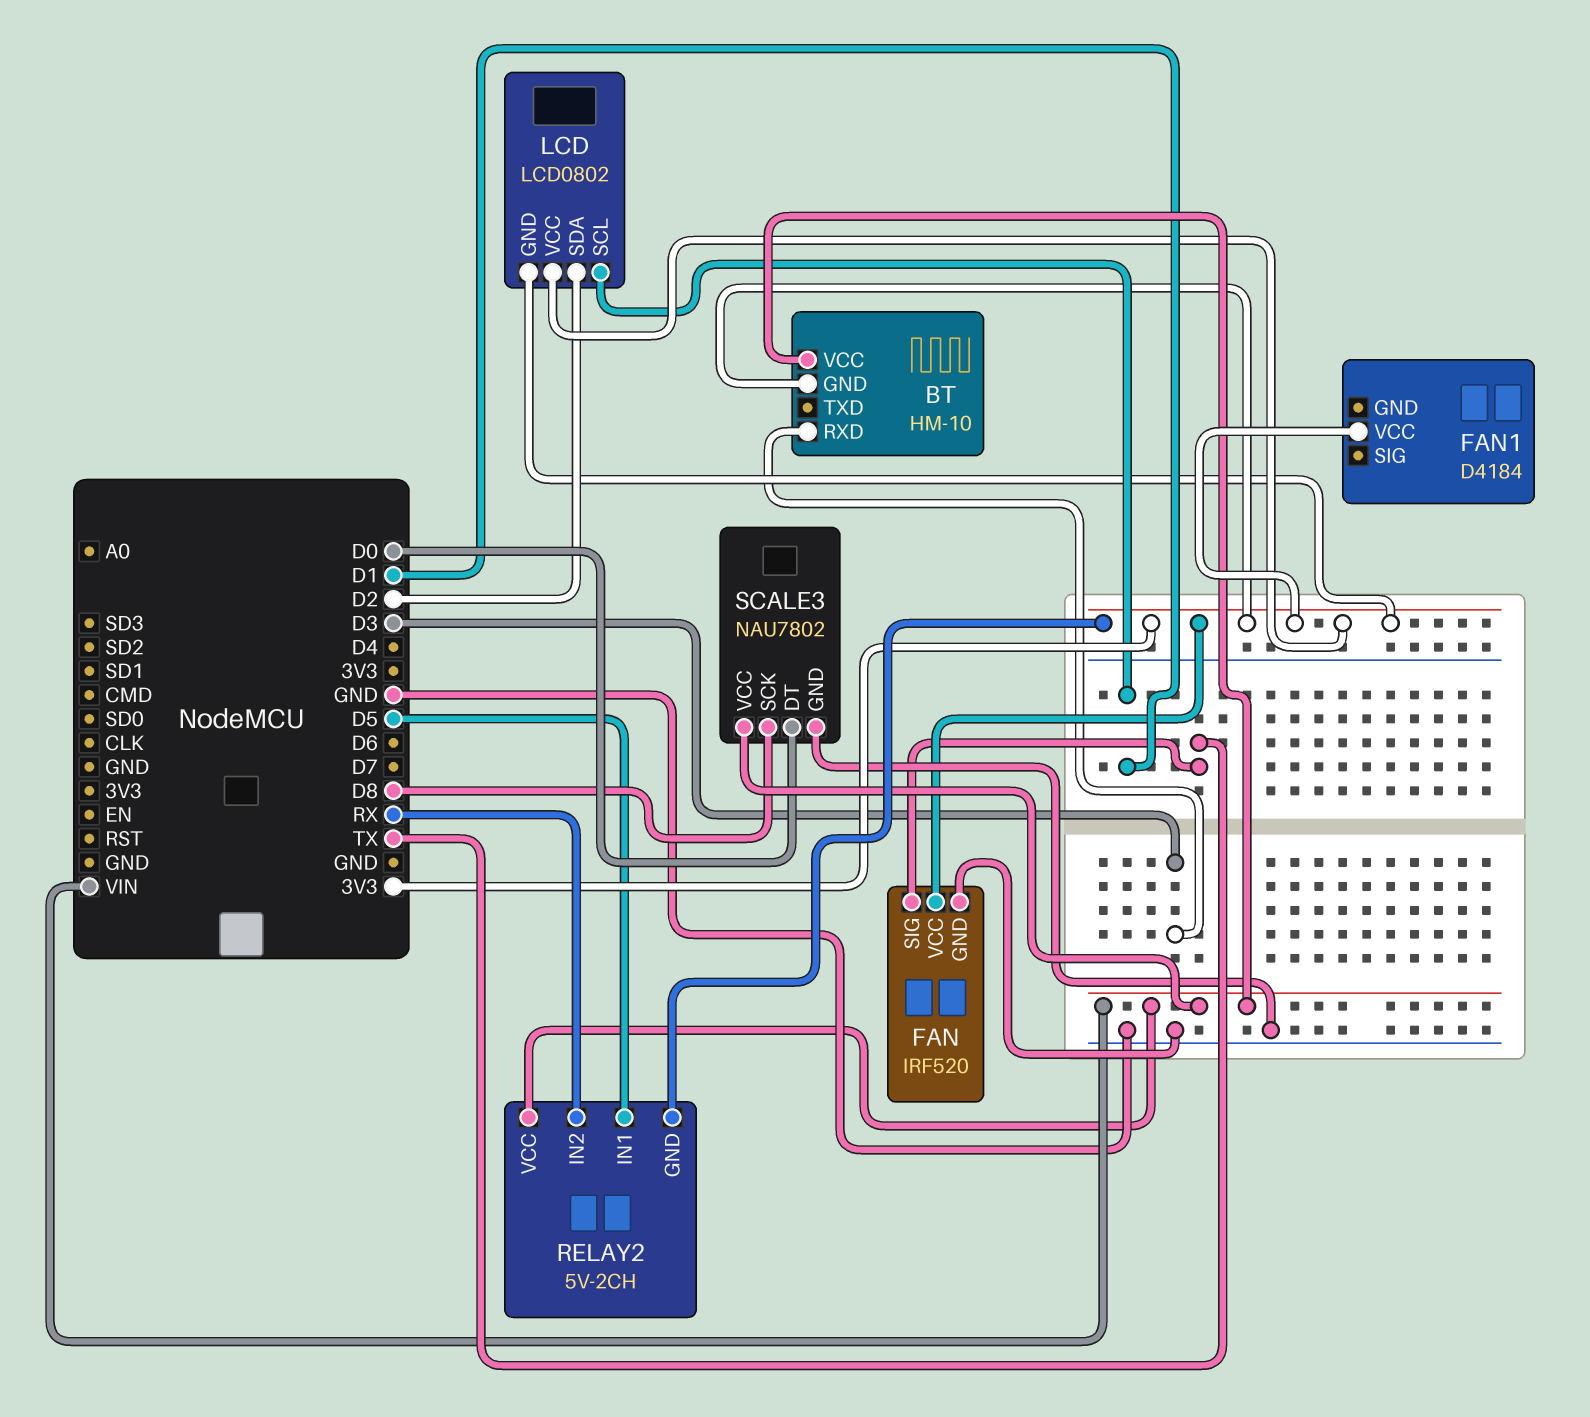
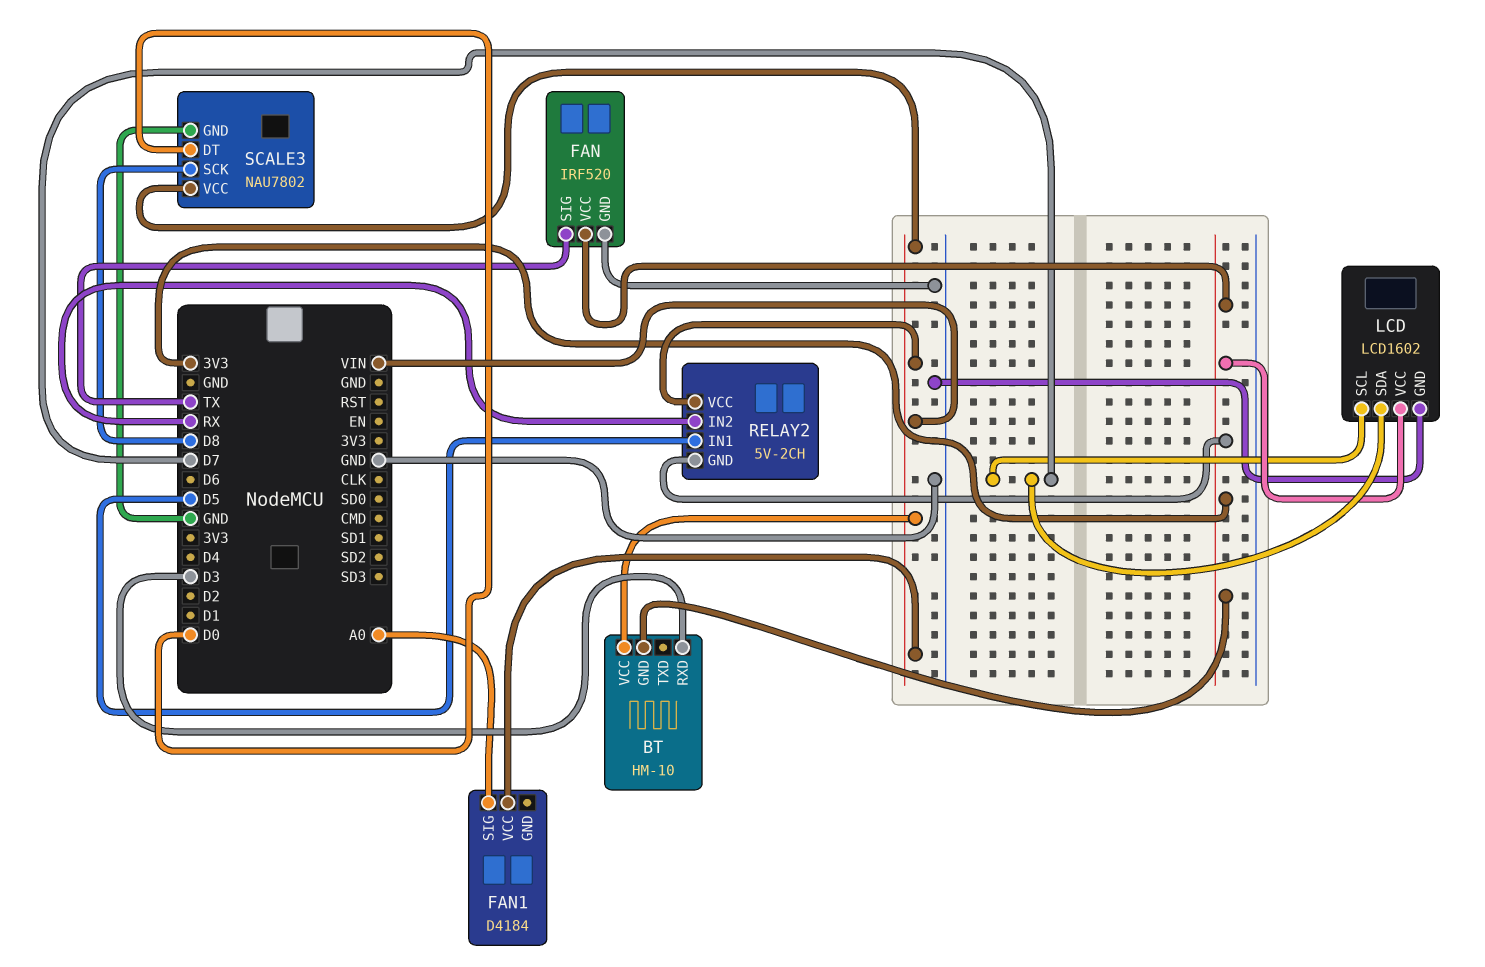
FAN1 pin SIG: none -> A0
FAN1 pin VCC: 3V3 -> VIN
LCD: LCD0802 -> LCD1602
LCD pin GND: 3V3 -> GND
LCD pin SCL: D1 -> D7
LCD pin SDA: D2 -> D7

